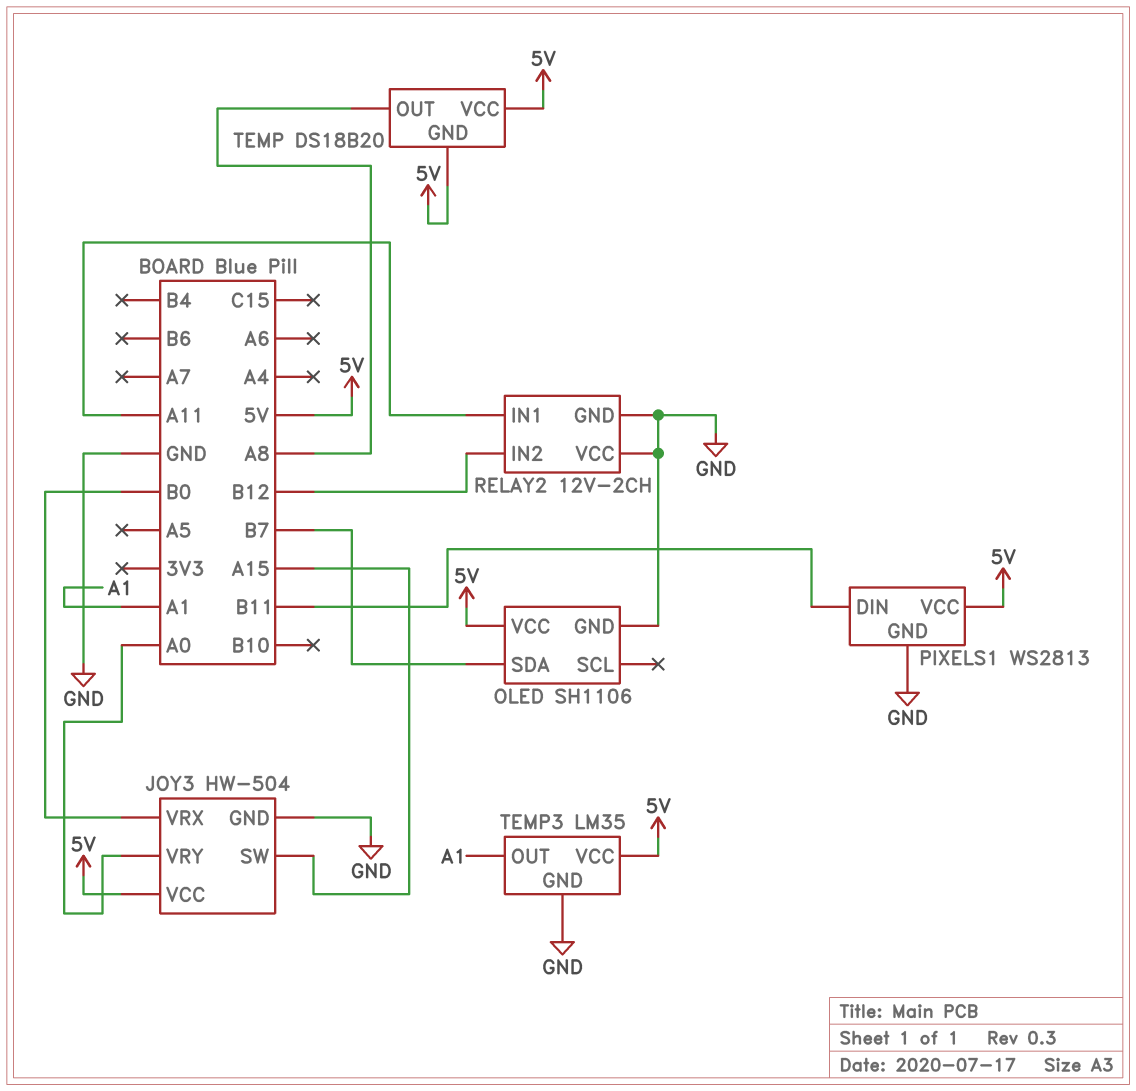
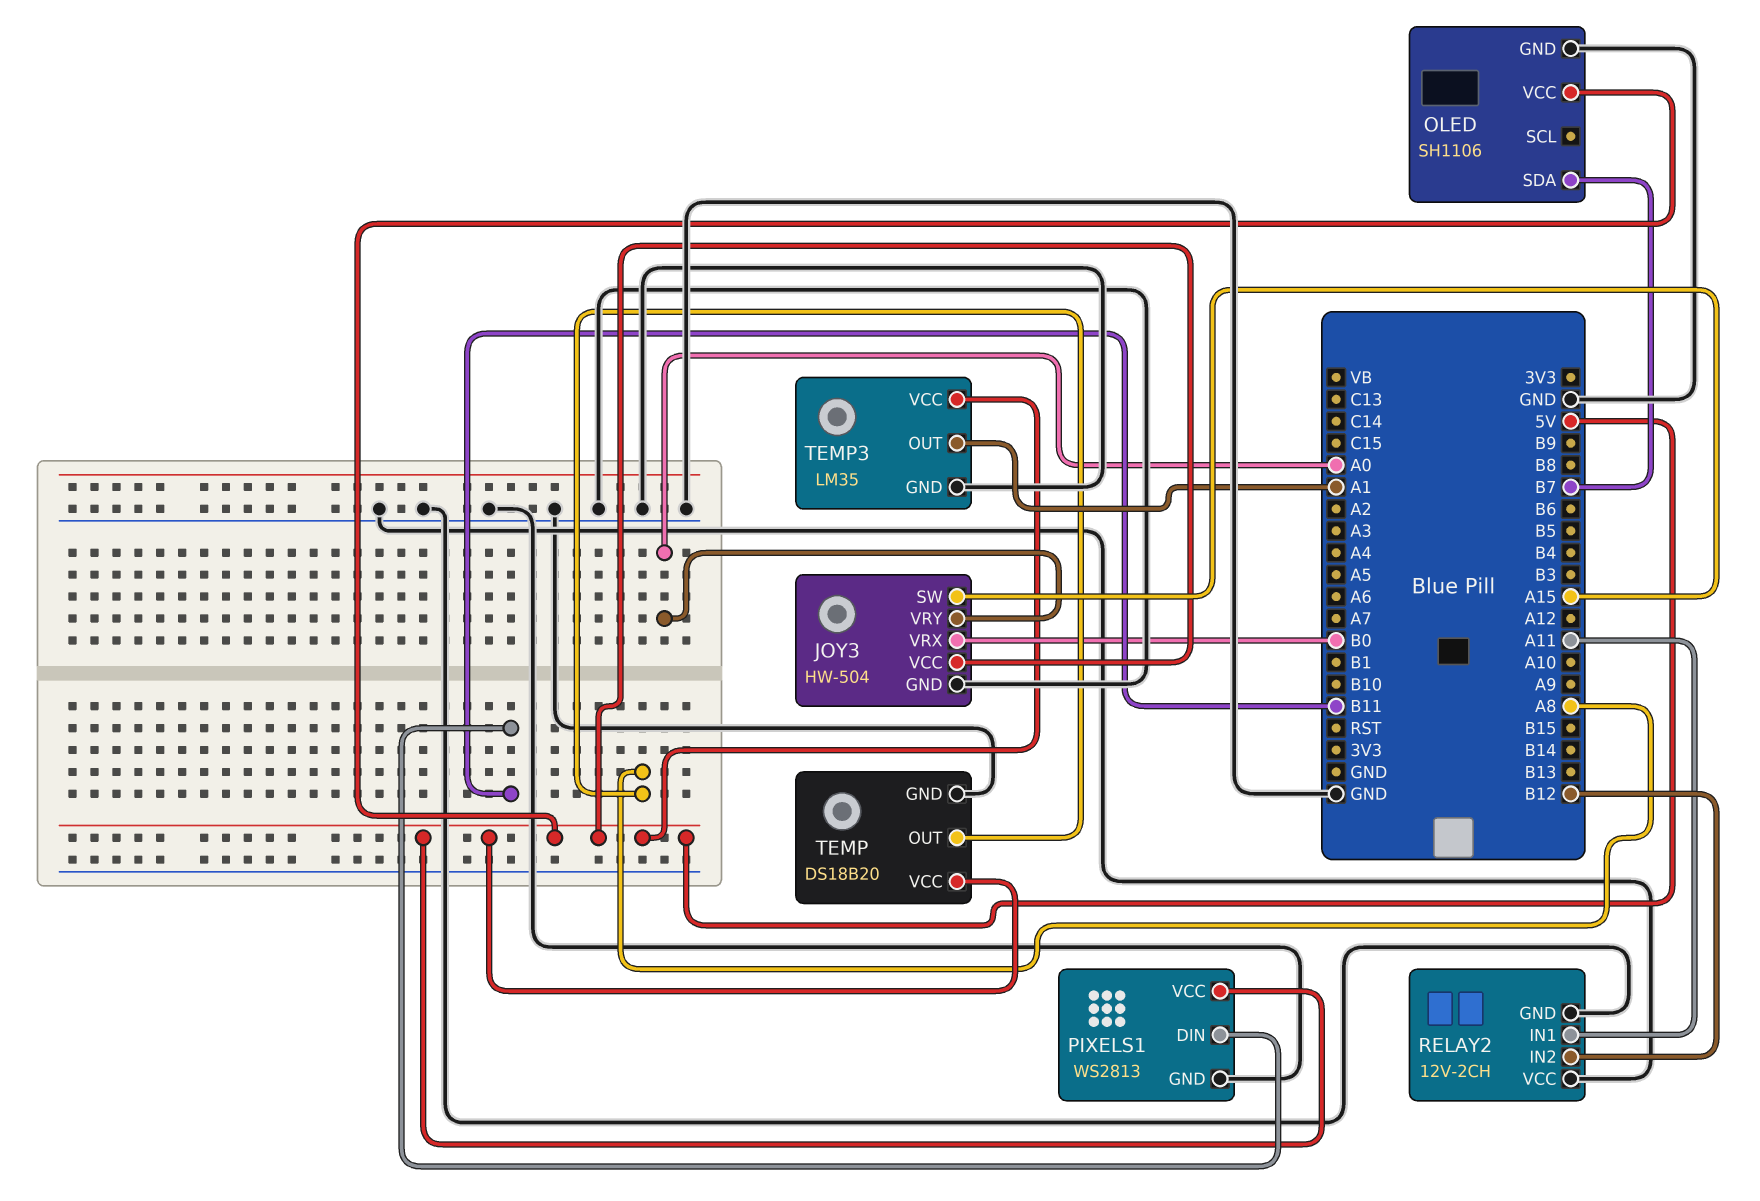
TEMP pin GND: 5V -> GND

